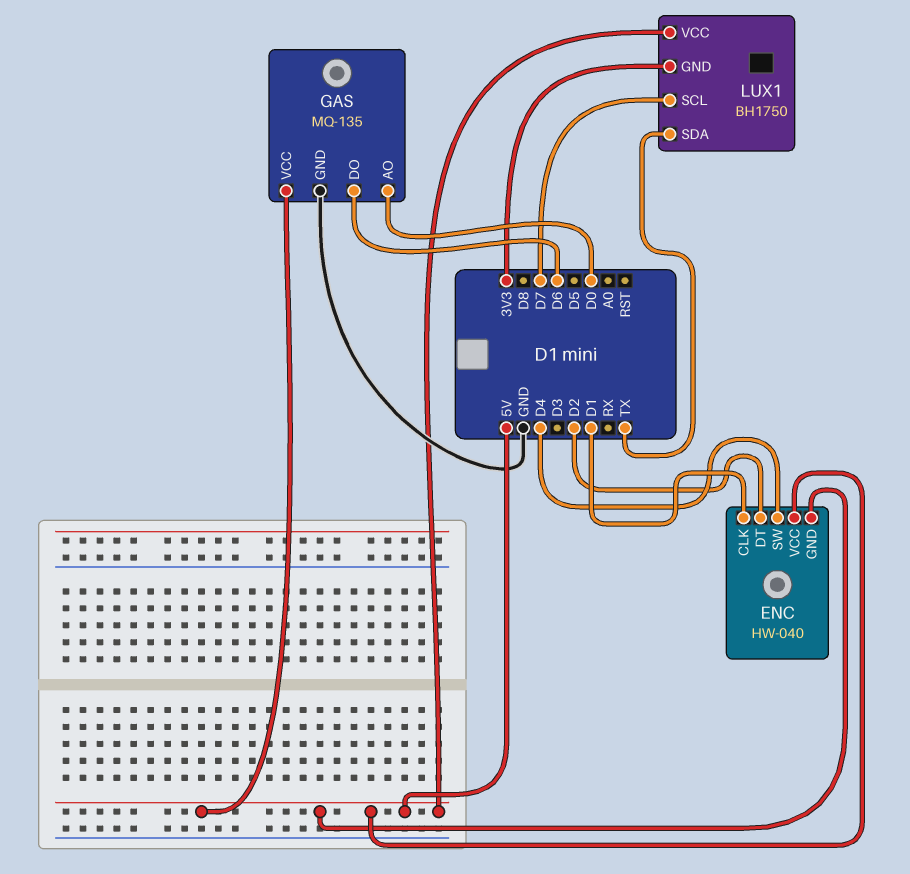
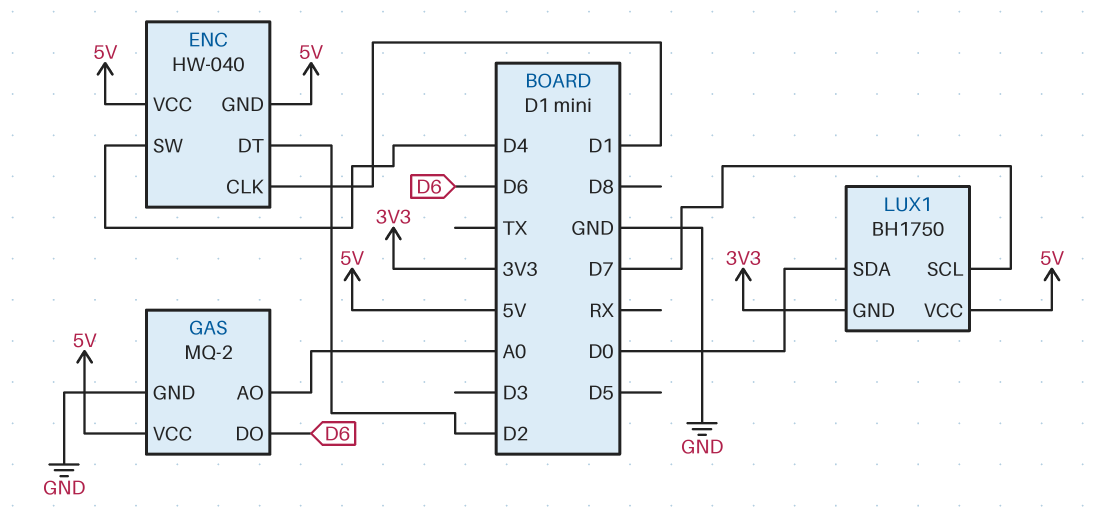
GAS: MQ-135 -> MQ-2
GAS pin AO: D0 -> A0
LUX1 pin SDA: TX -> D0

